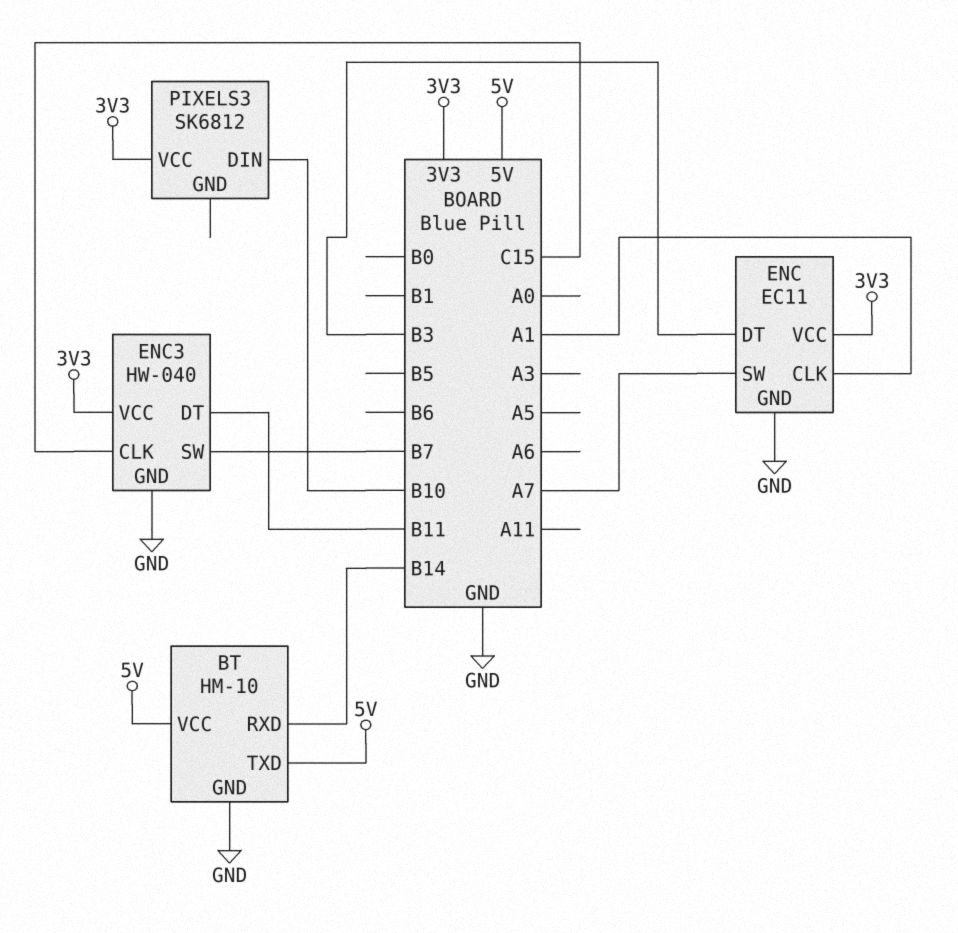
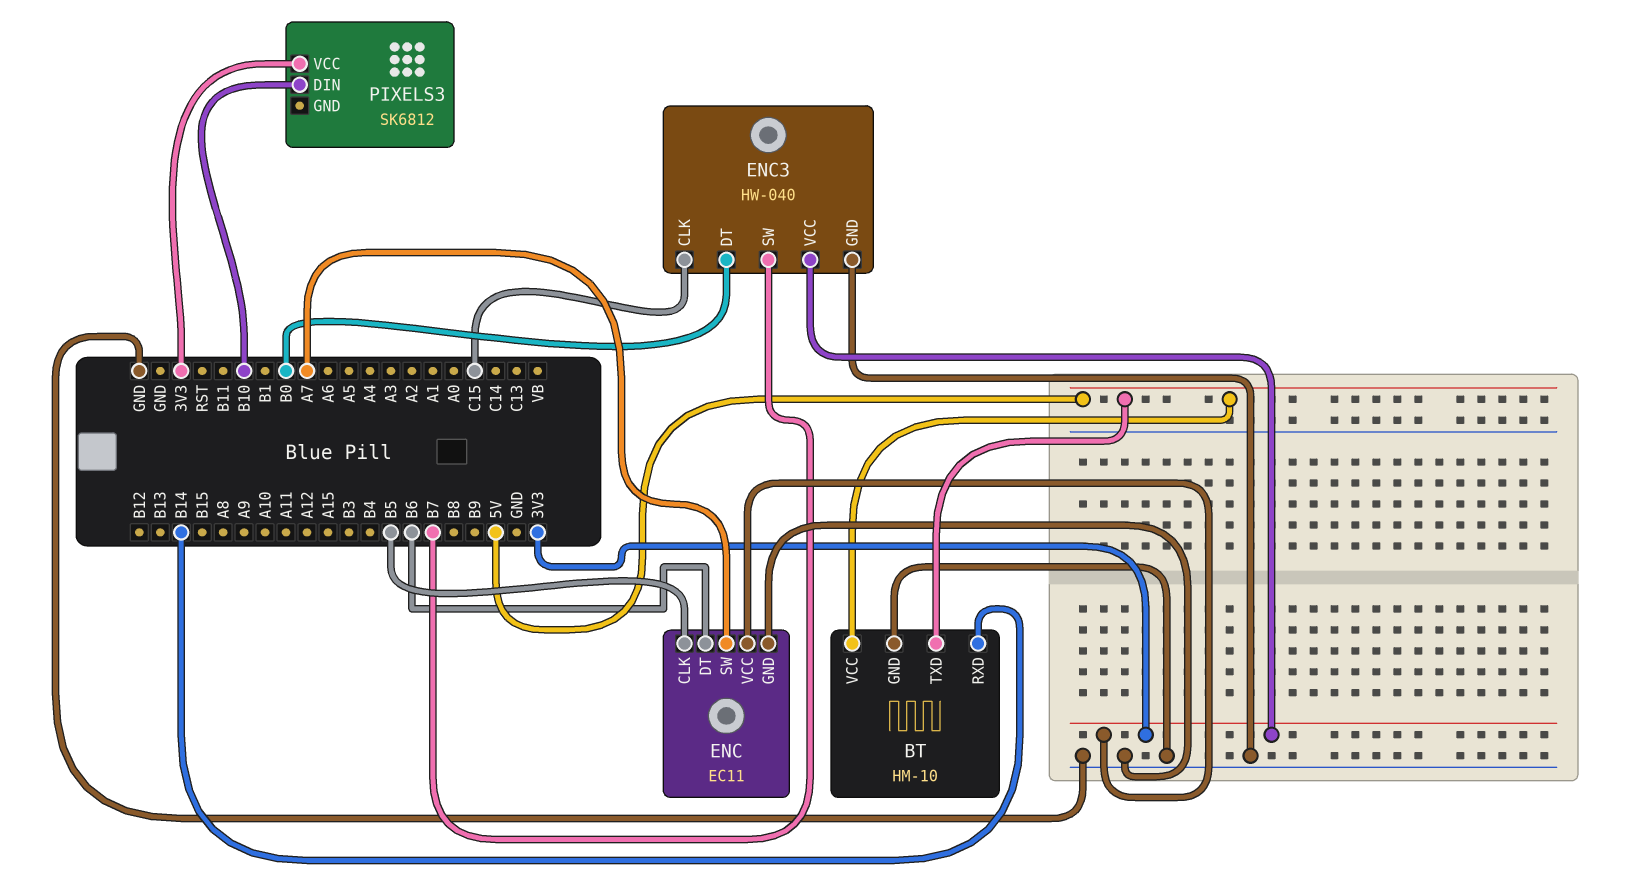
ENC pin CLK: A1 -> B5
ENC pin DT: B3 -> B6
ENC3 pin DT: B11 -> B0

